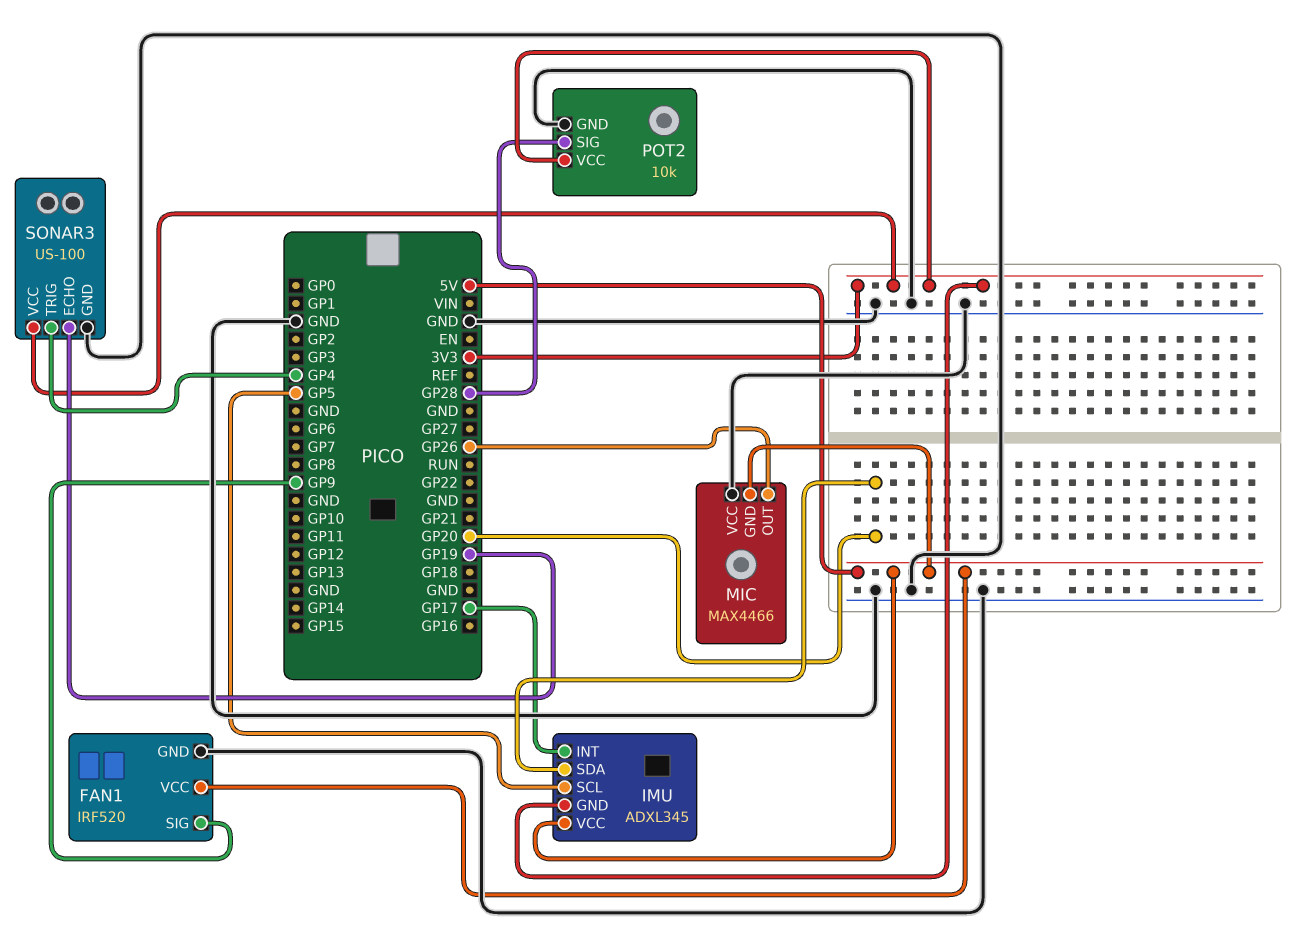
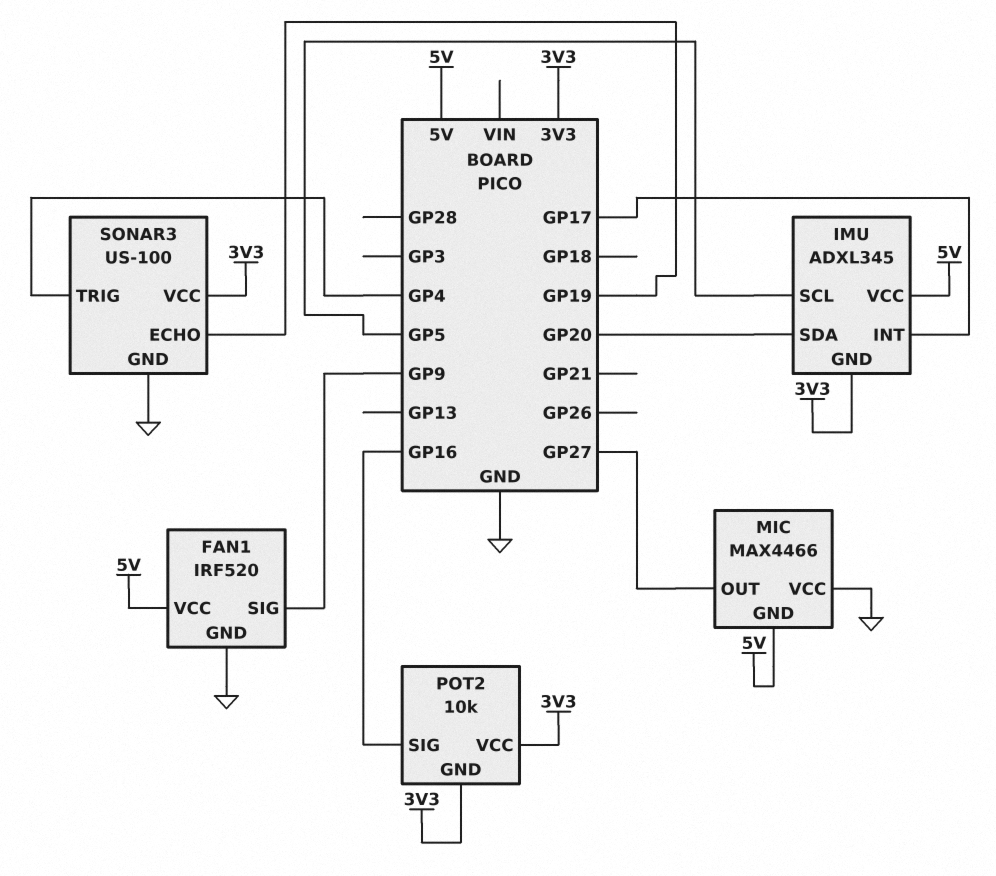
MIC pin OUT: GP26 -> GP27
POT2 pin GND: GND -> 3V3
POT2 pin SIG: GP28 -> GP16

